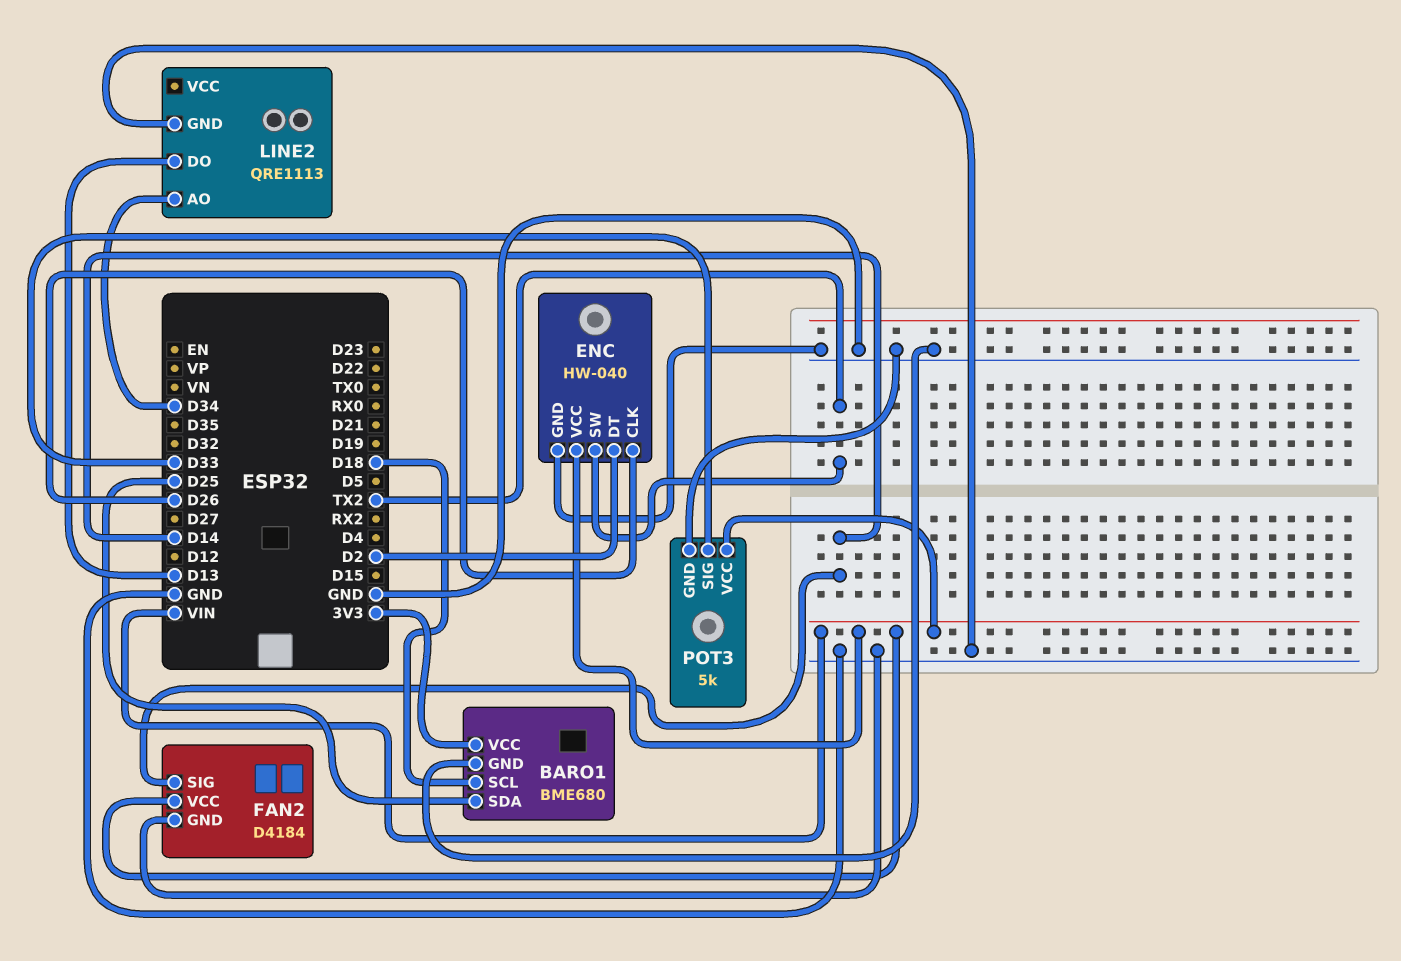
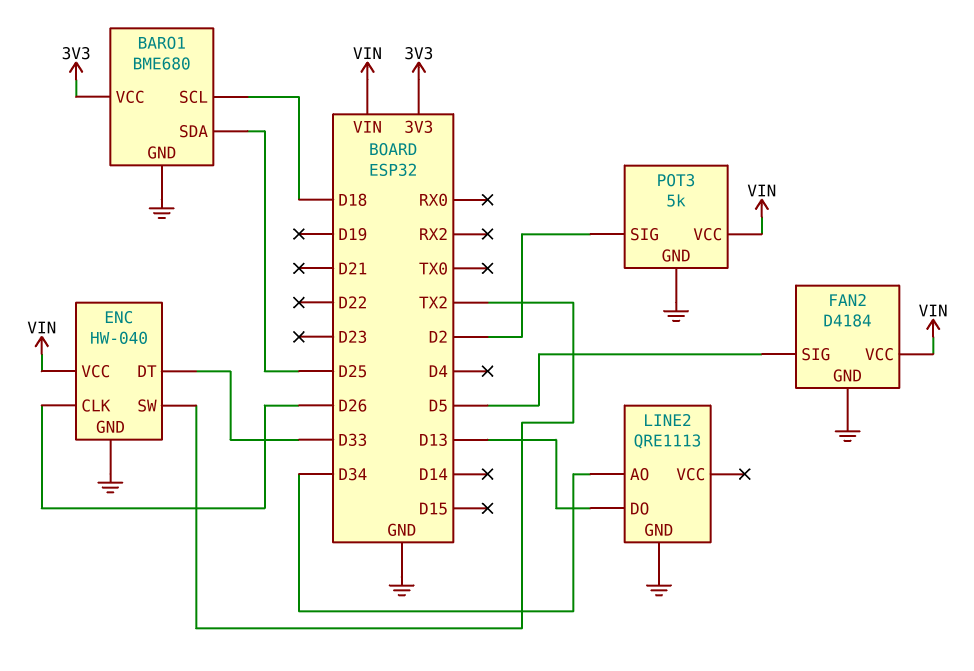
ENC pin DT: D2 -> D33
FAN2 pin SIG: D14 -> D5
POT3 pin SIG: D33 -> D2

